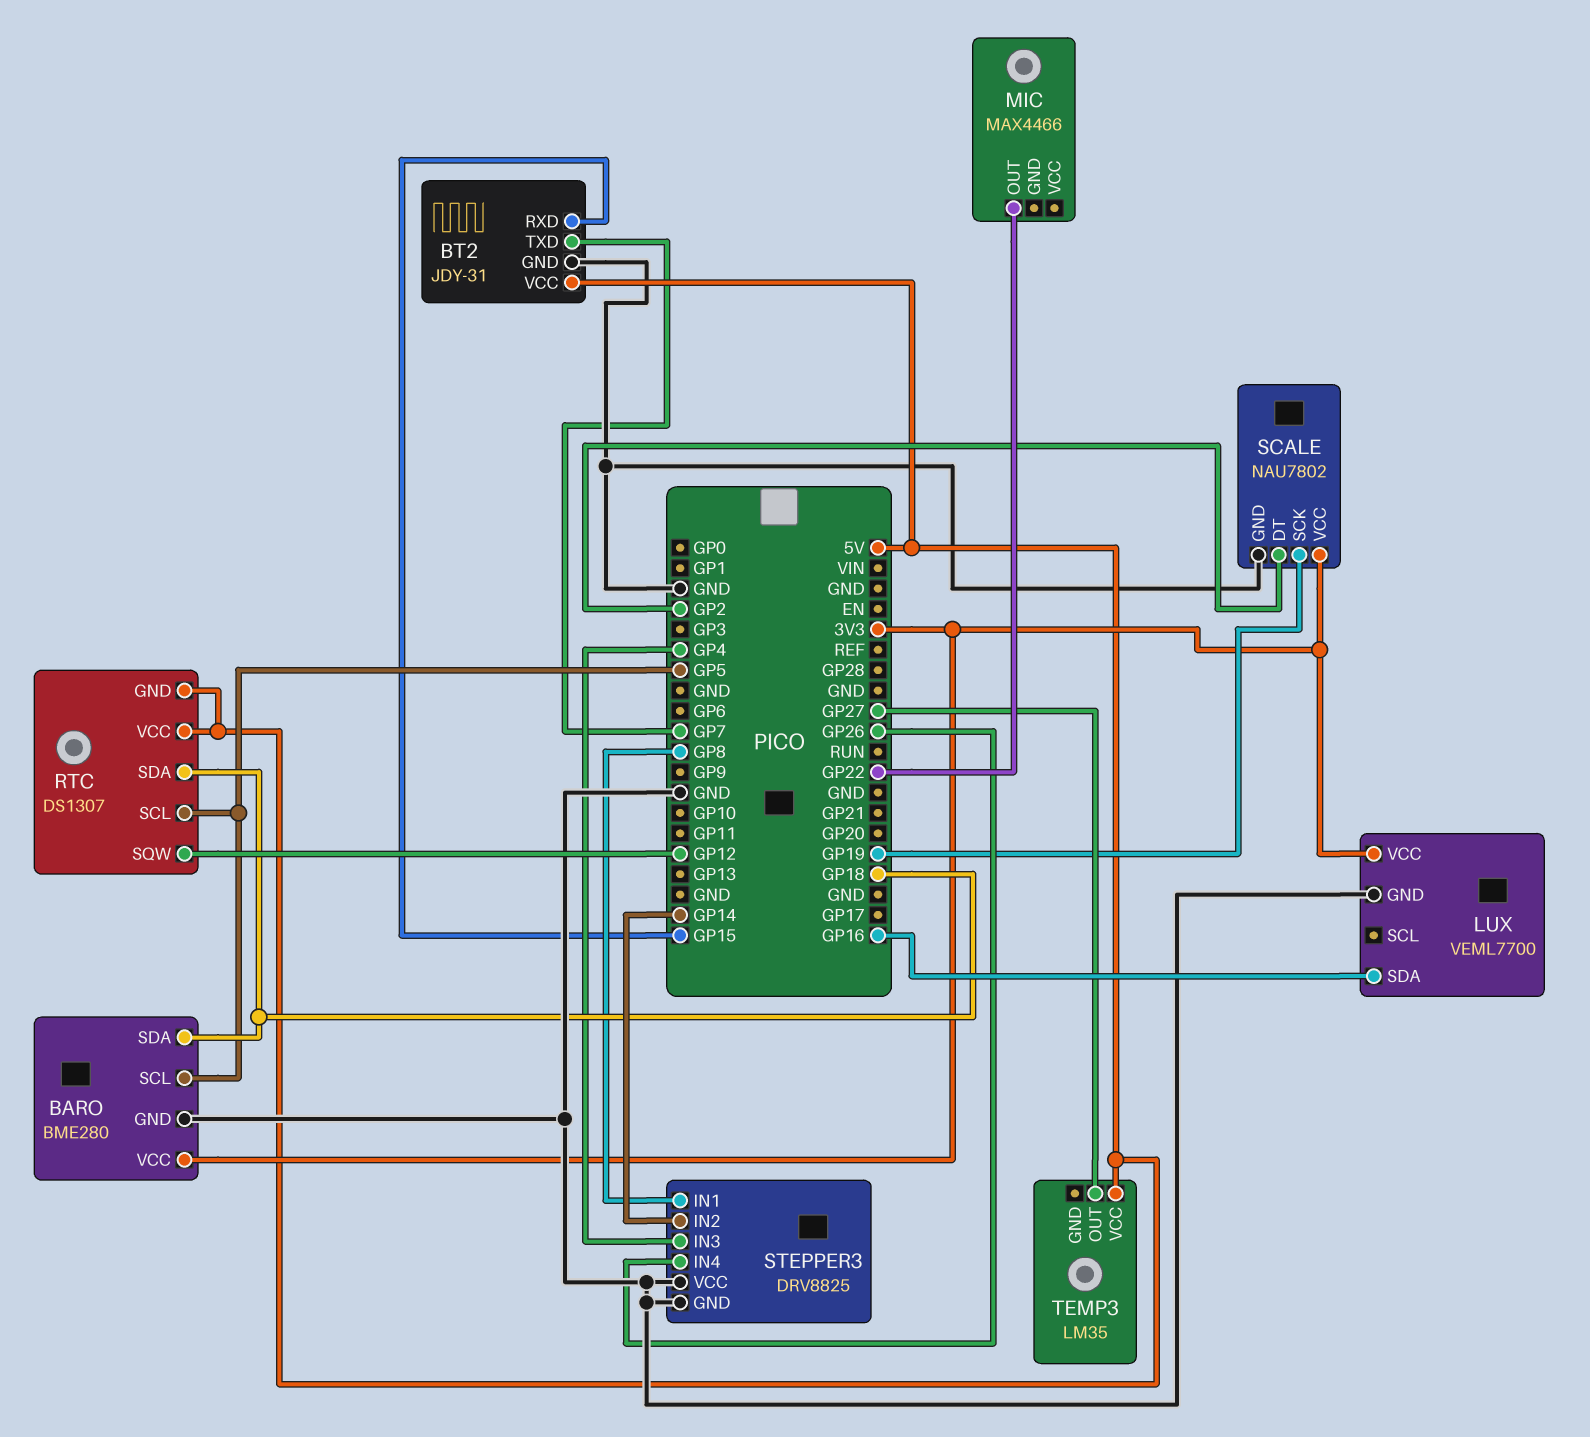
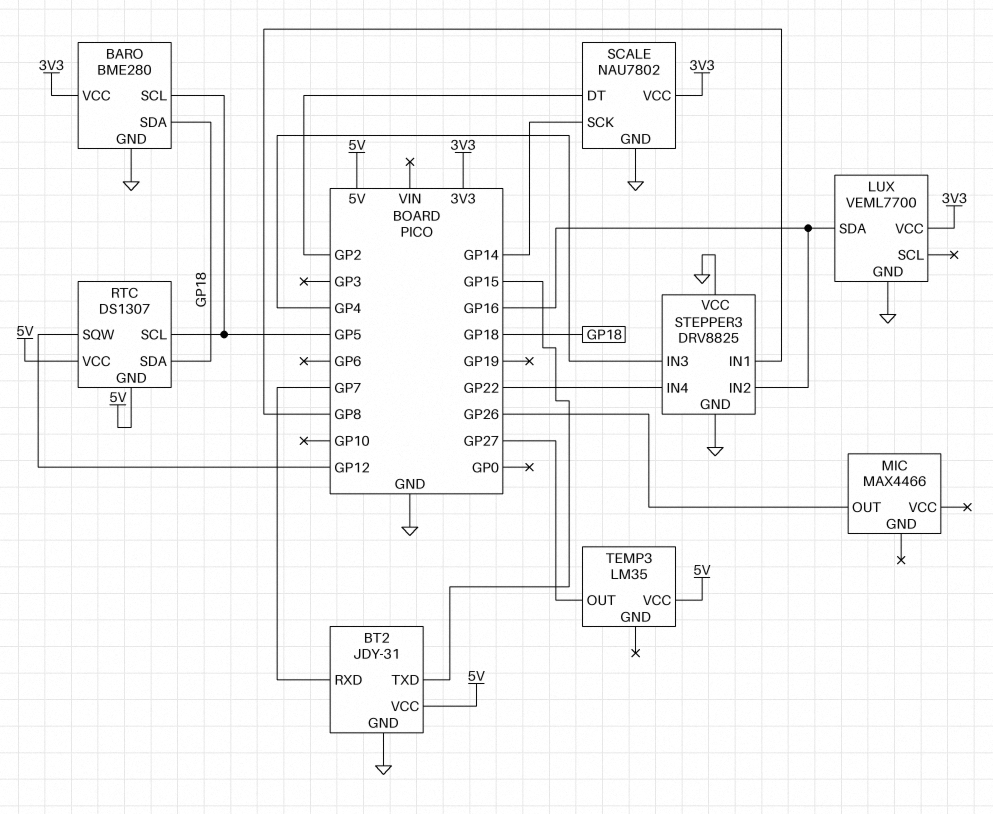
BT2 pin RXD: GP15 -> GP7
BT2 pin TXD: GP7 -> GP15
MIC pin OUT: GP22 -> GP26
SCALE pin SCK: GP19 -> GP14
STEPPER3 pin IN2: GP14 -> GP16
STEPPER3 pin IN4: GP26 -> GP22

